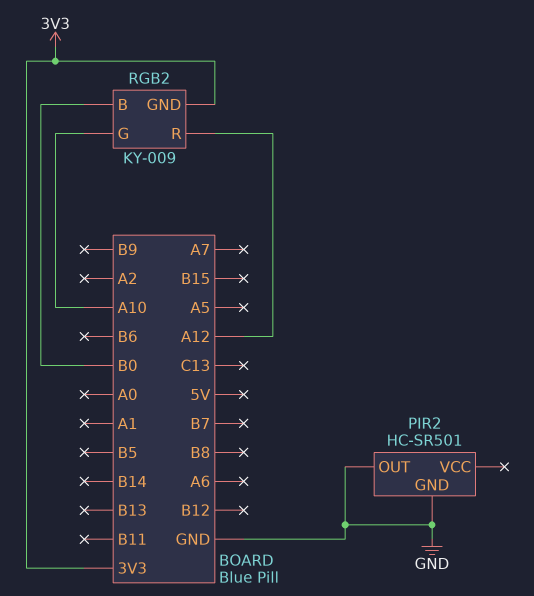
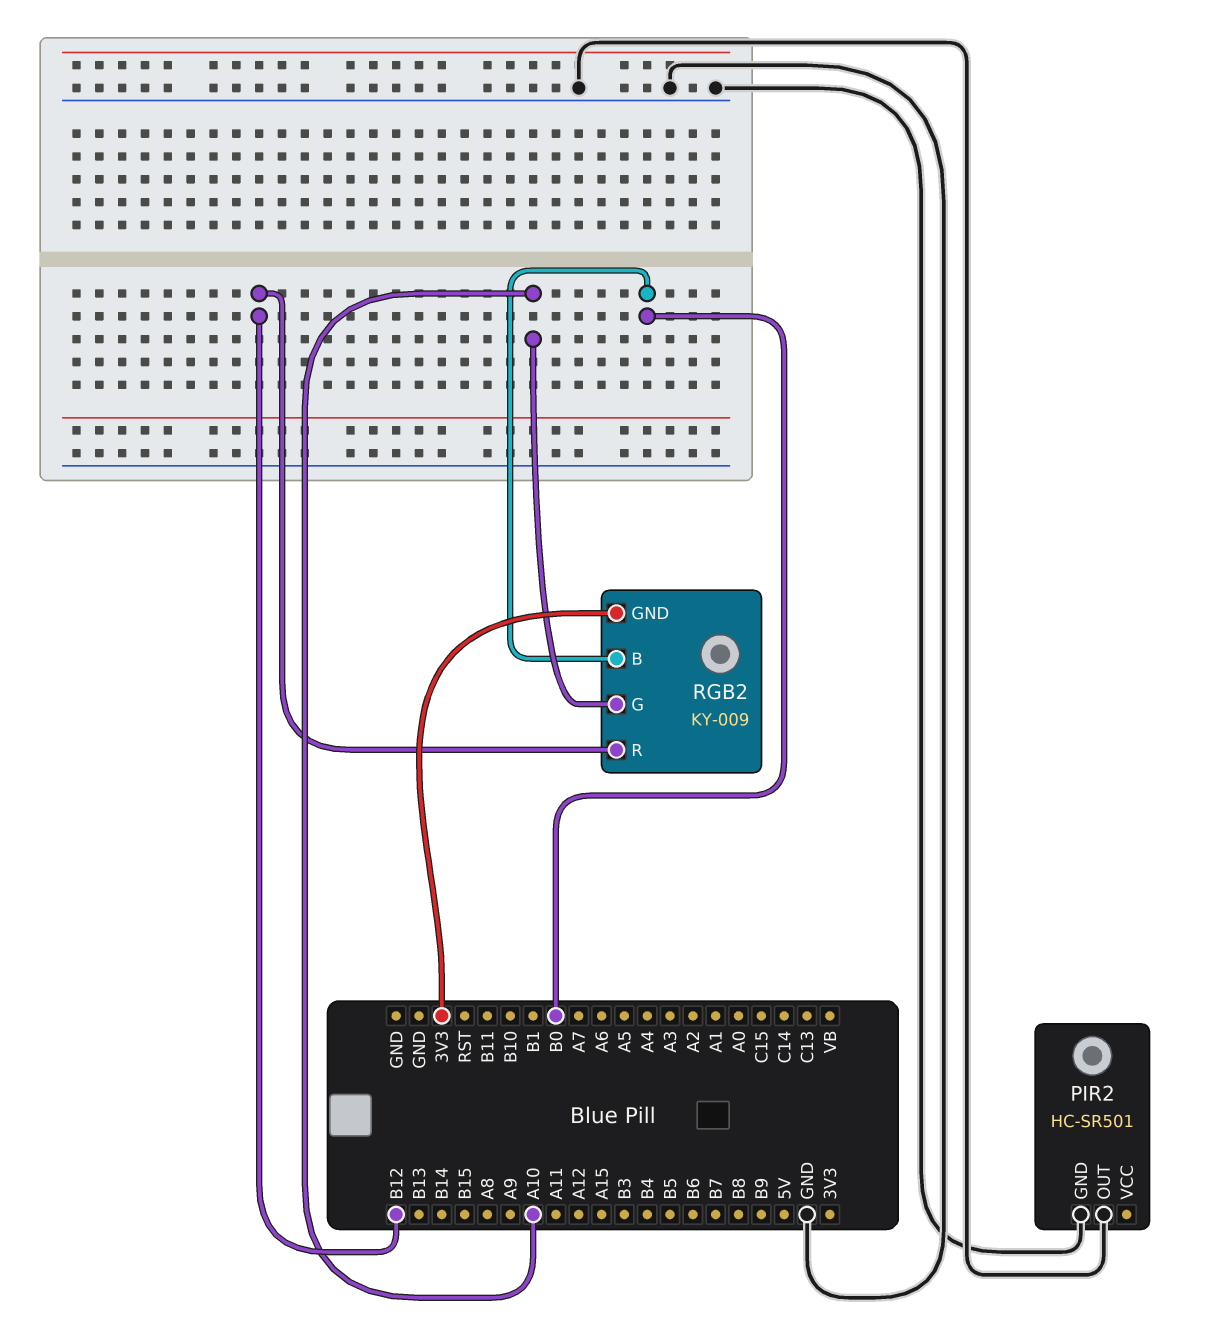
RGB2 pin R: A12 -> B12

